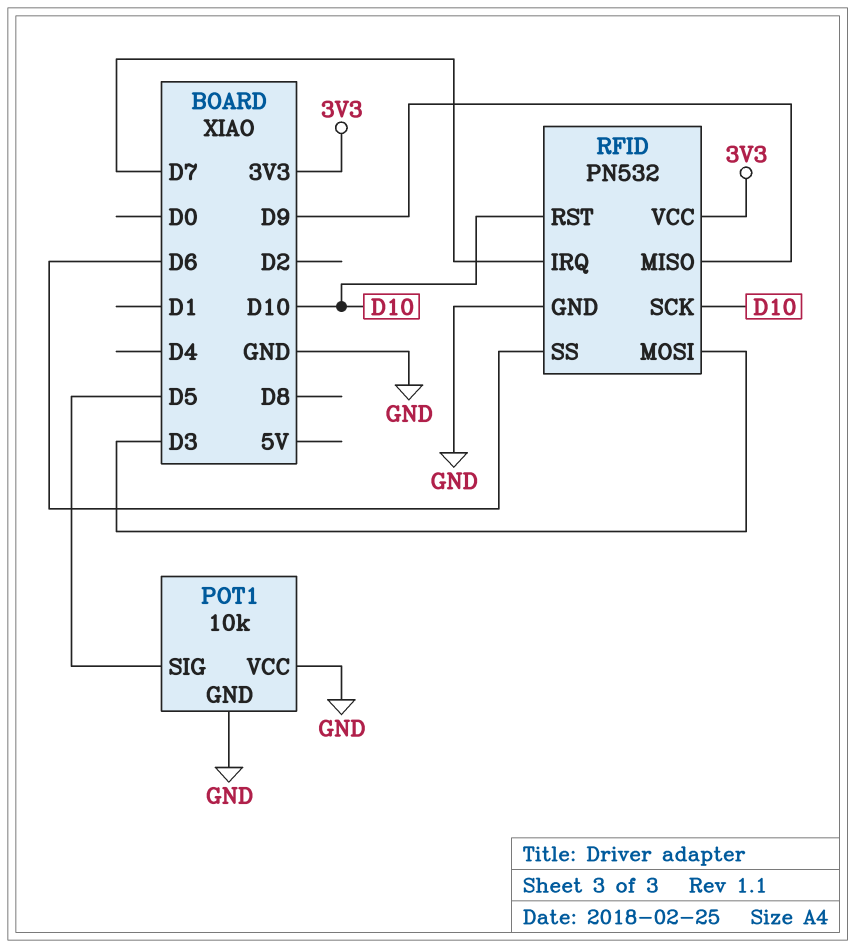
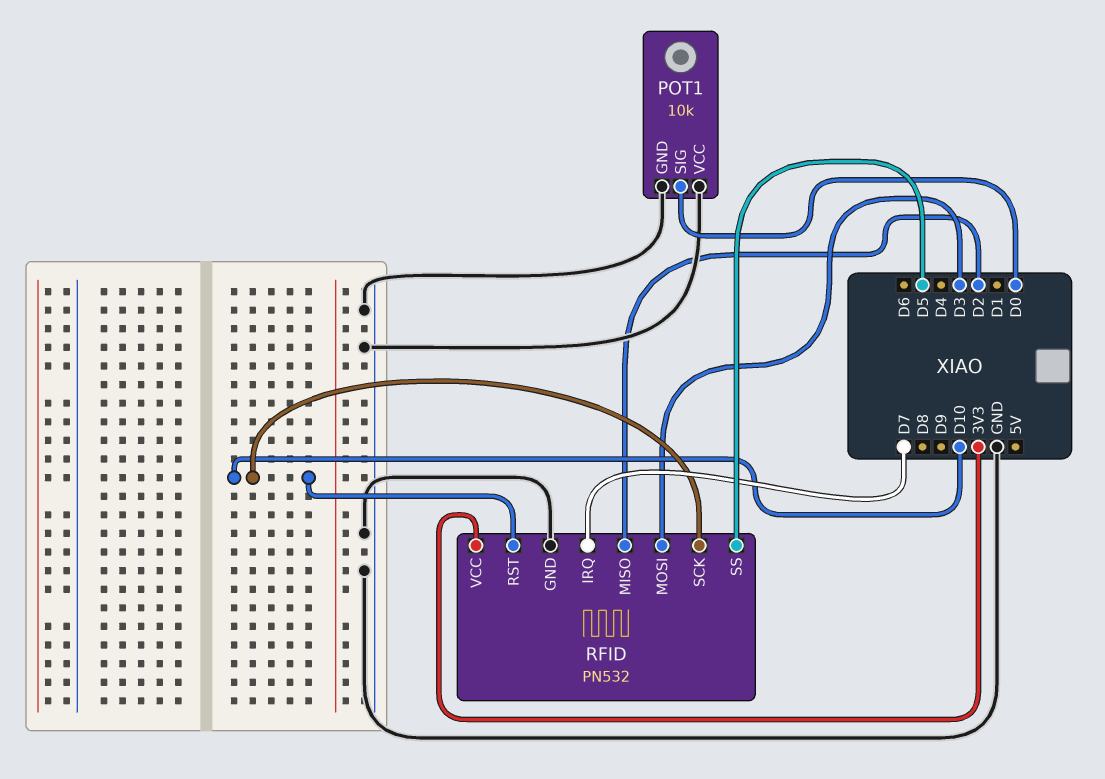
POT1 pin SIG: D5 -> D0
RFID pin MISO: D9 -> D2
RFID pin SS: D6 -> D5

